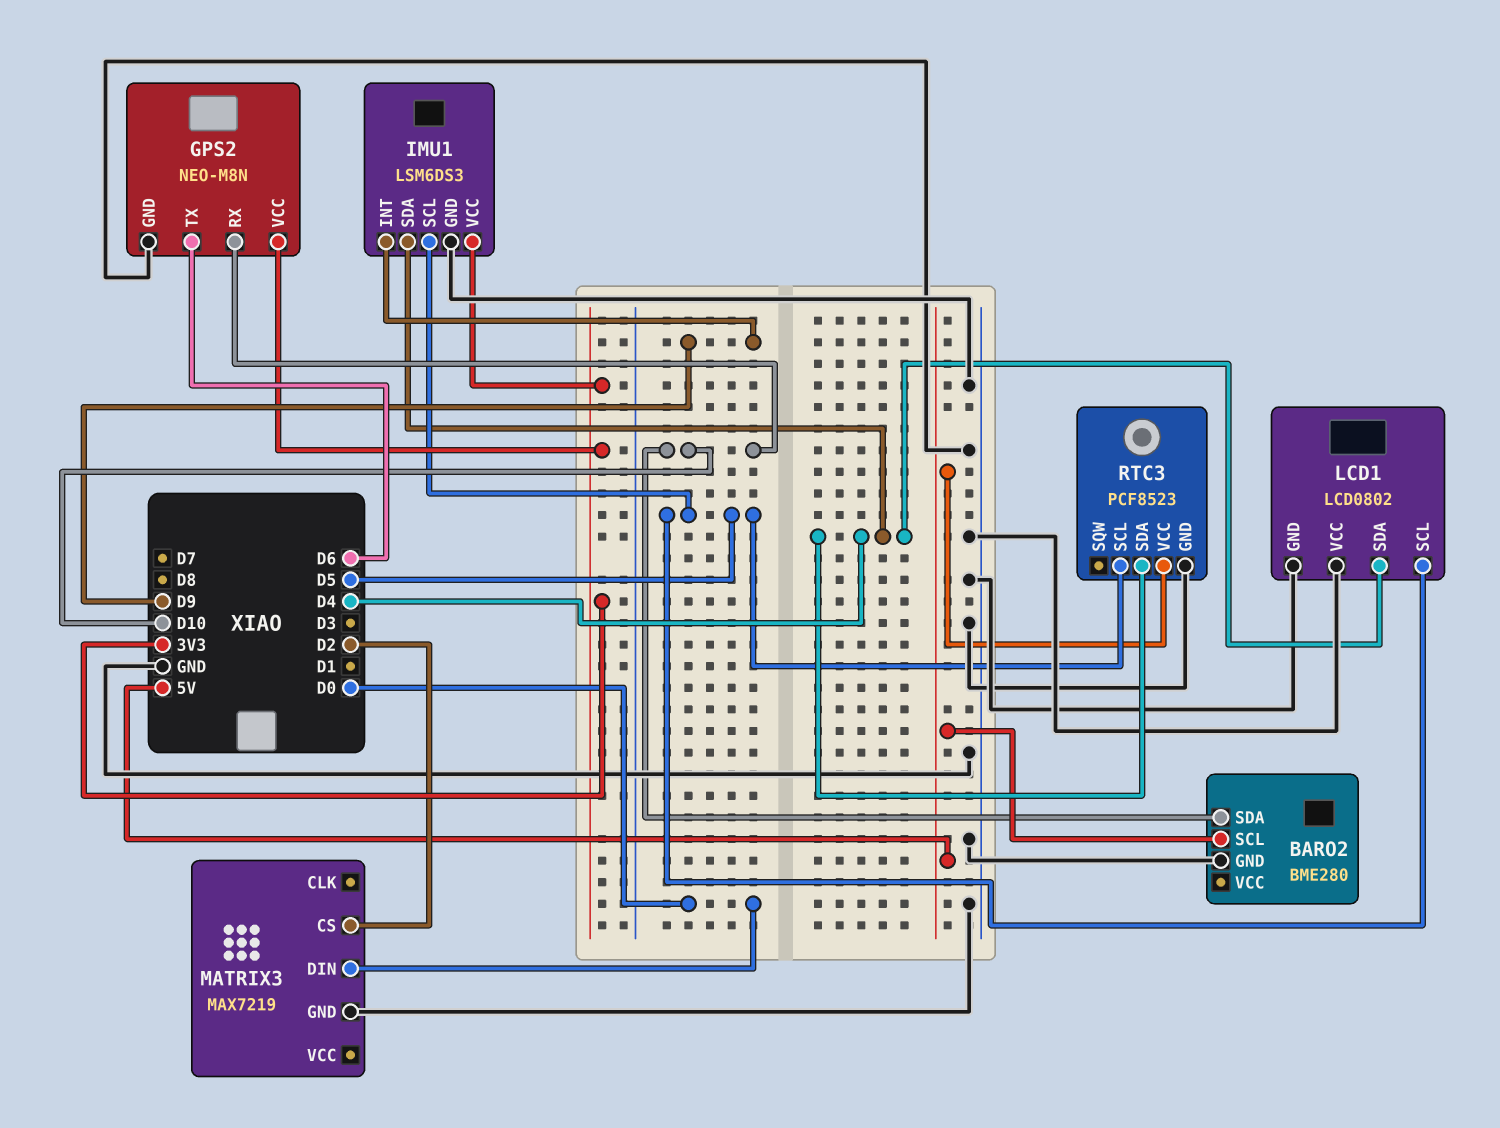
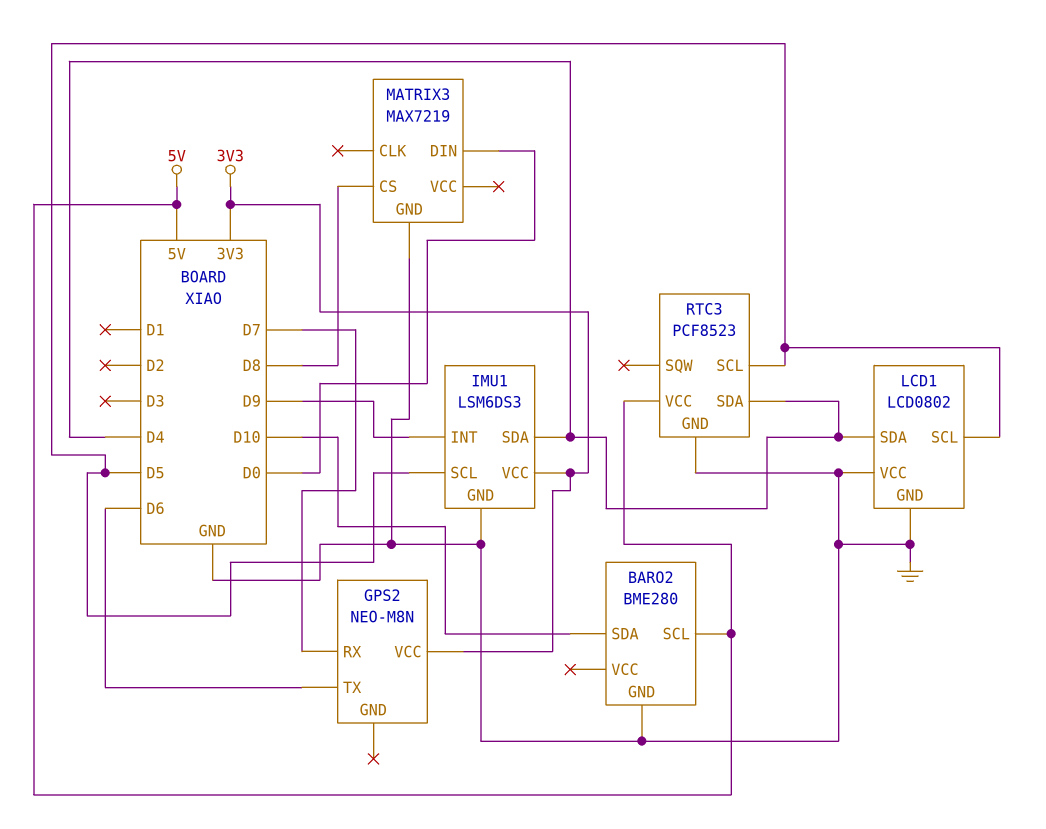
GPS2 pin GND: GND -> none
GPS2 pin RX: D10 -> D7
MATRIX3 pin CS: D2 -> D8

